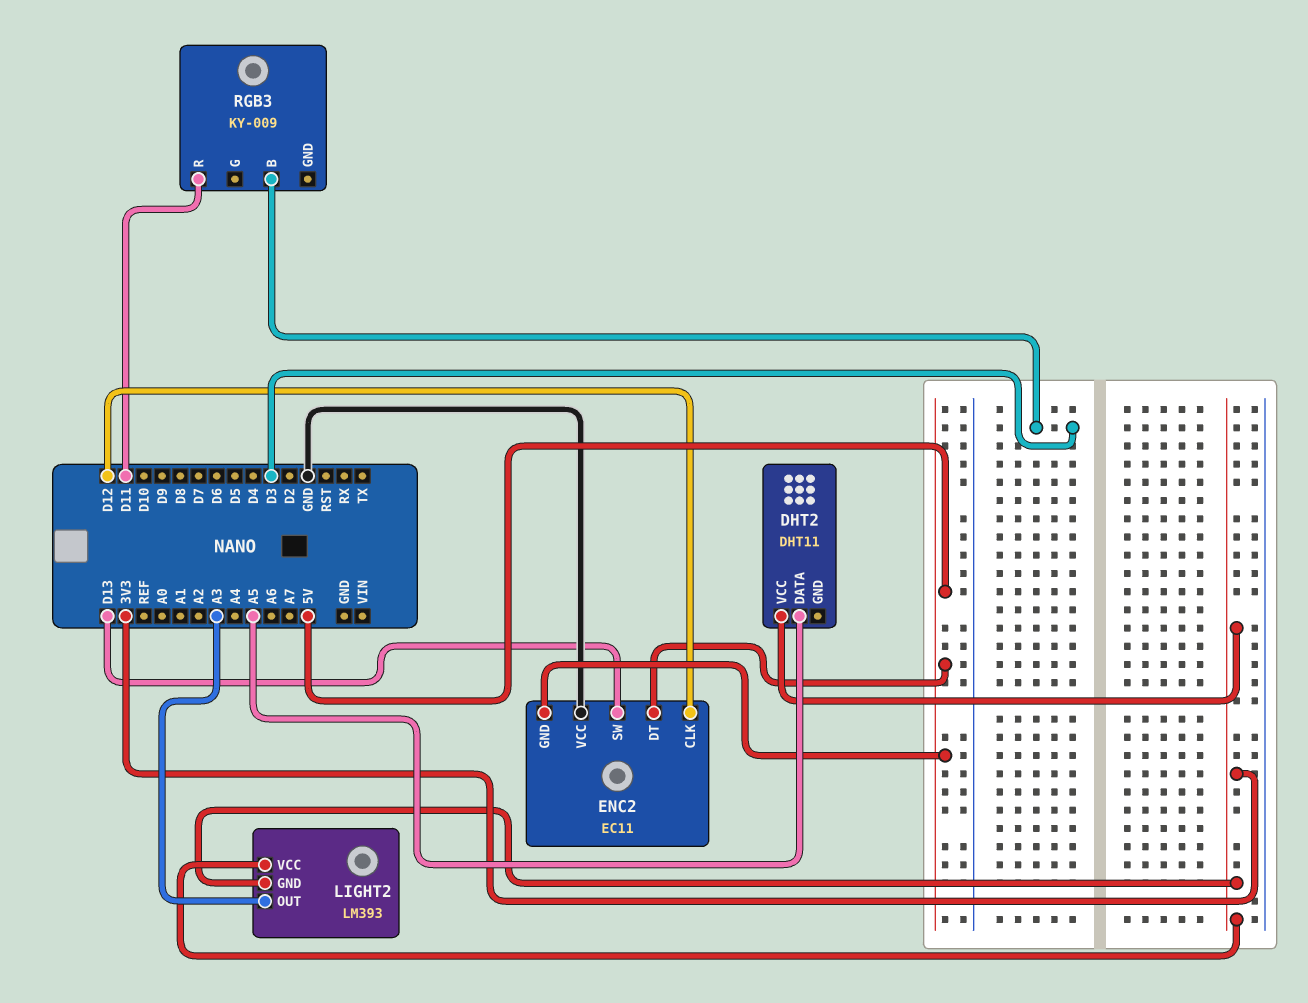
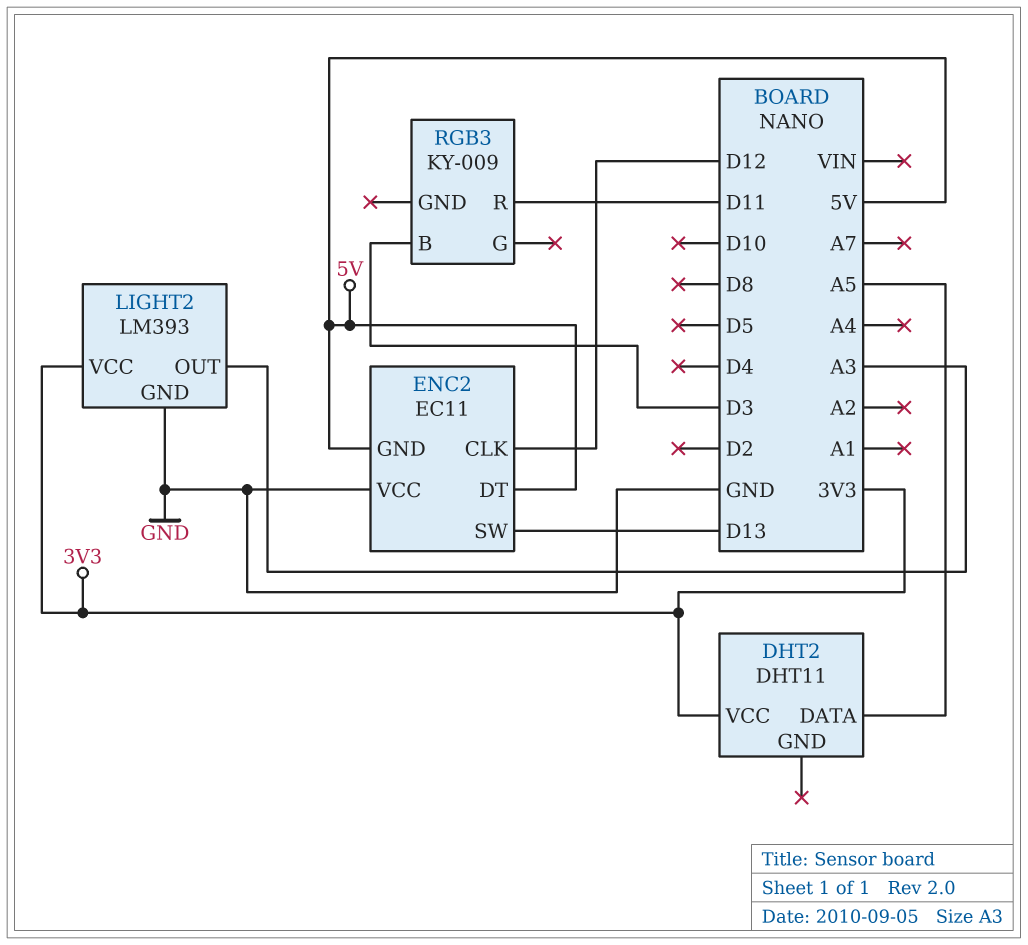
LIGHT2 pin GND: 3V3 -> GND

